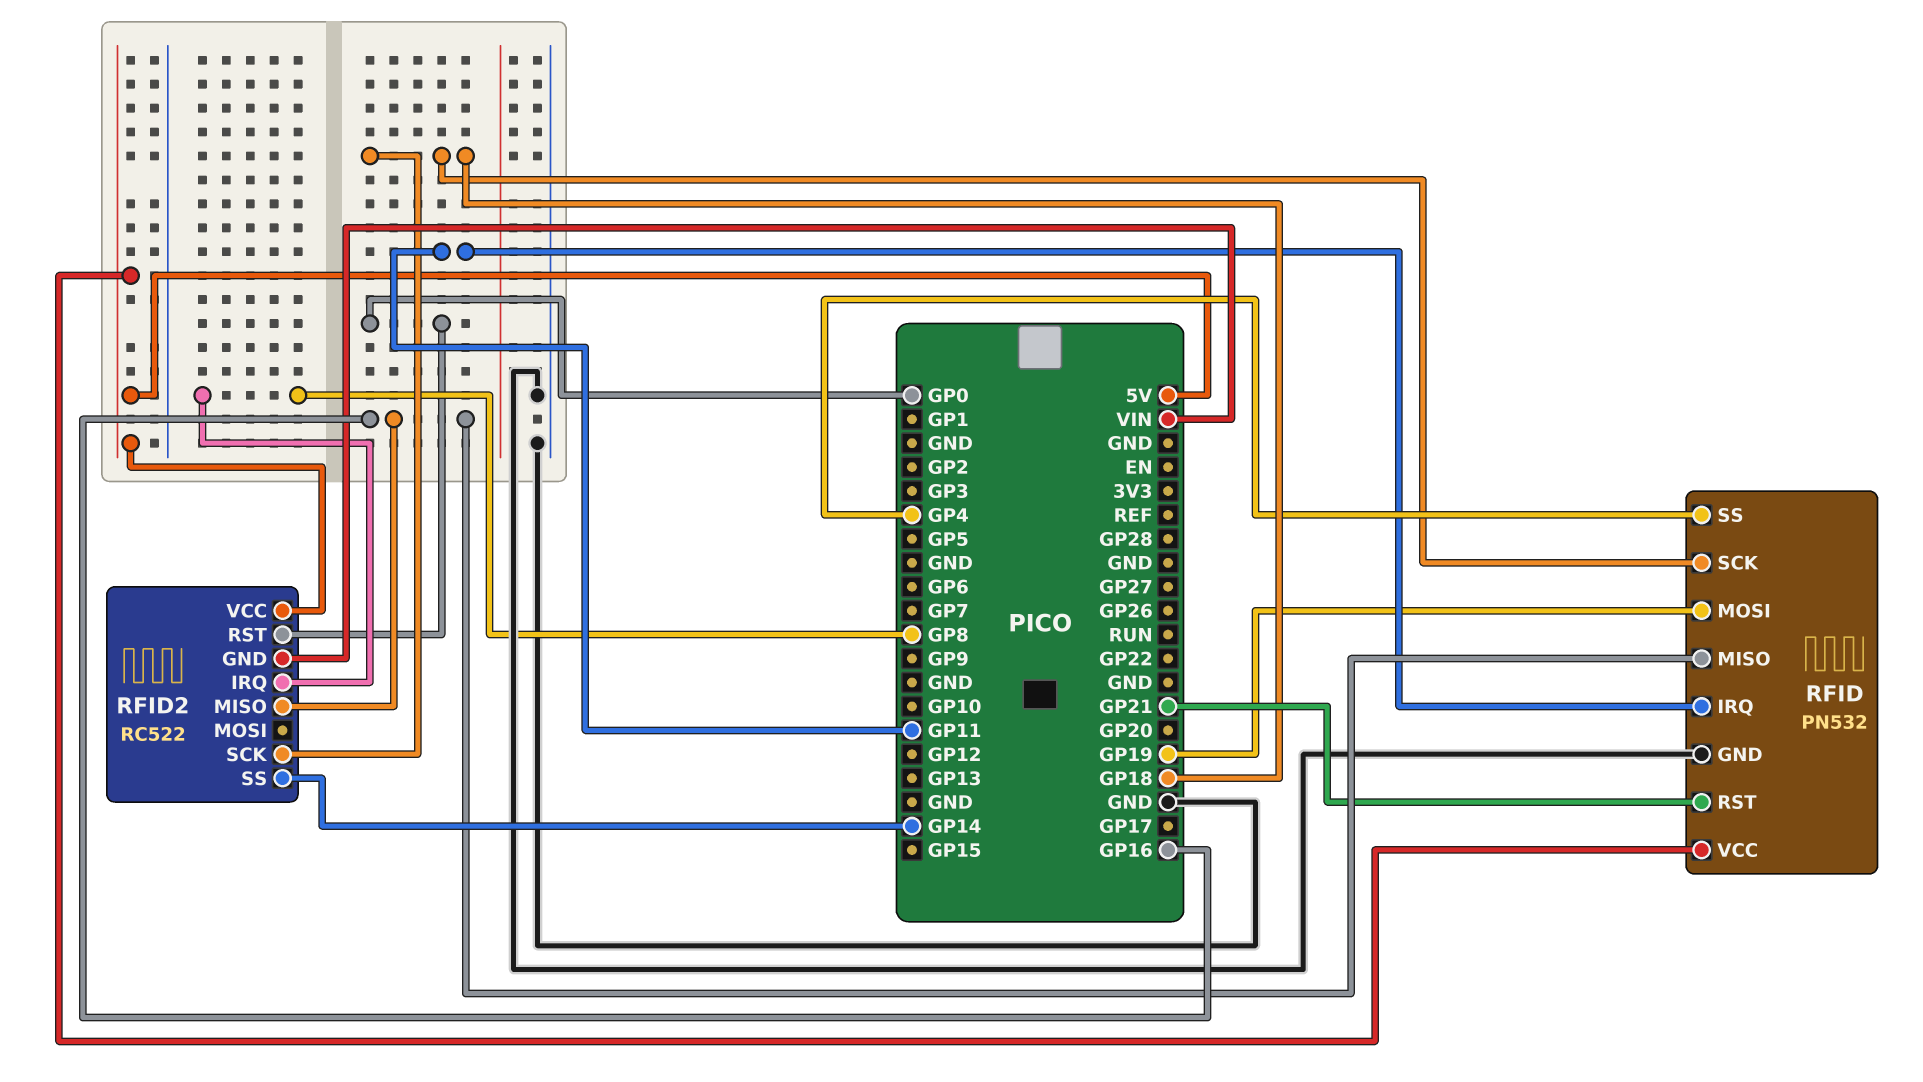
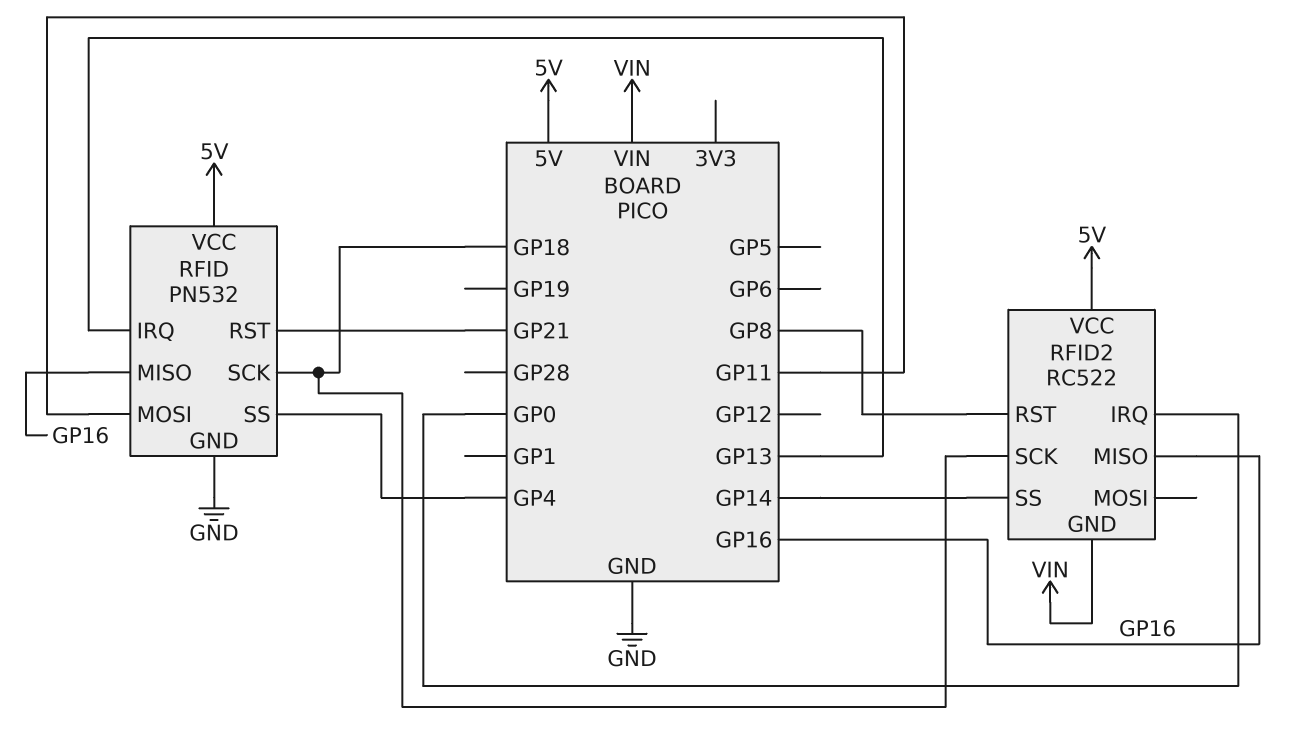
RFID pin IRQ: GP11 -> GP13
RFID pin MOSI: GP19 -> GP11
RFID2 pin IRQ: GP8 -> GP0
RFID2 pin RST: GP0 -> GP8

